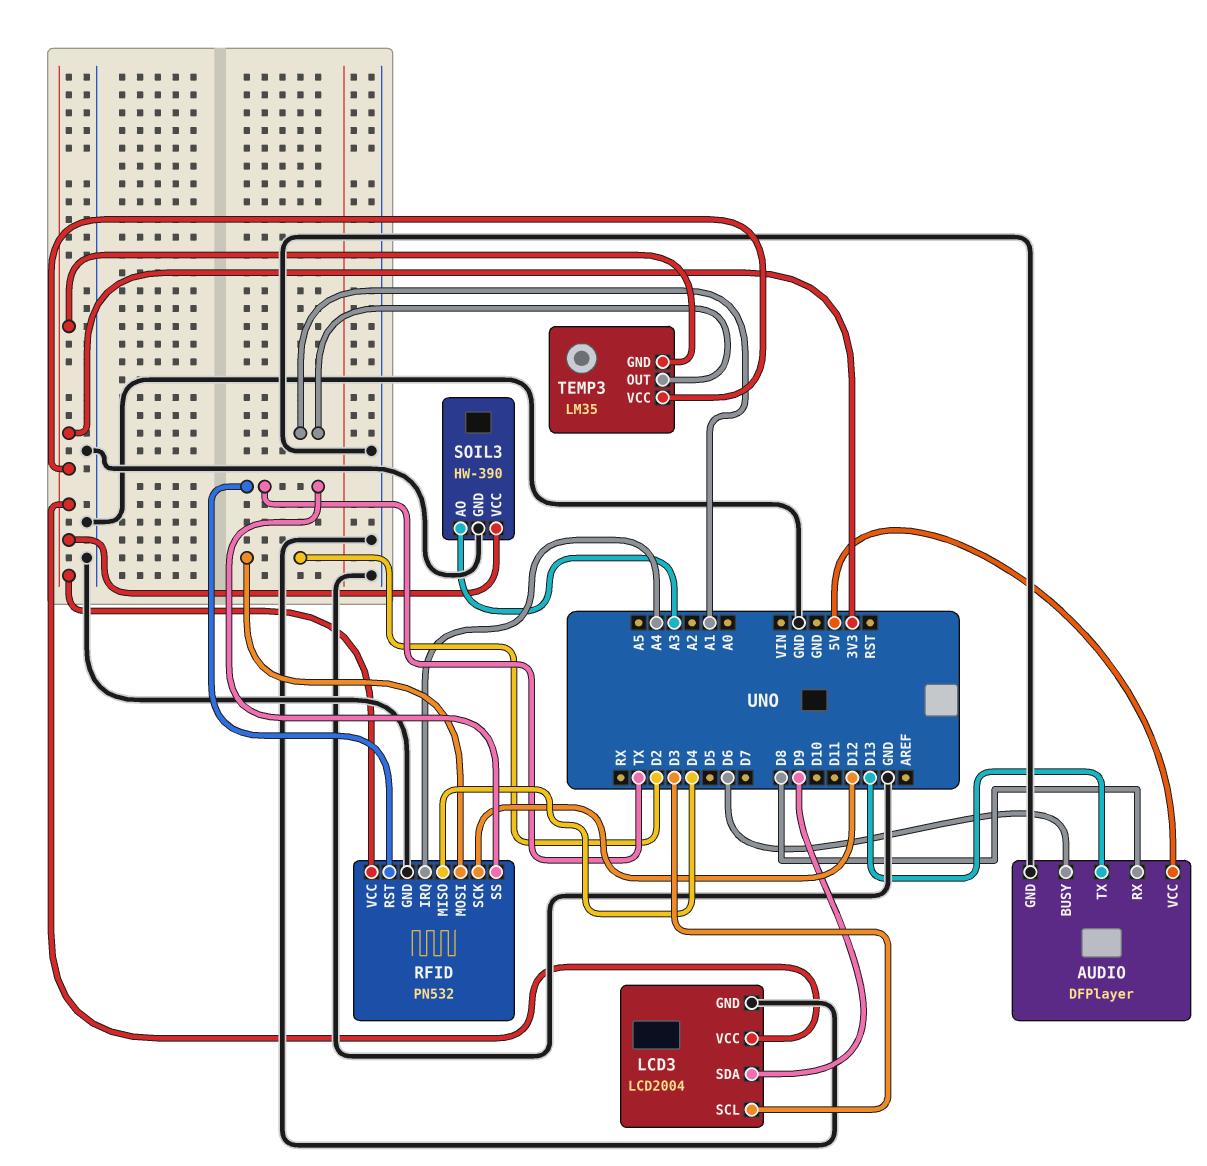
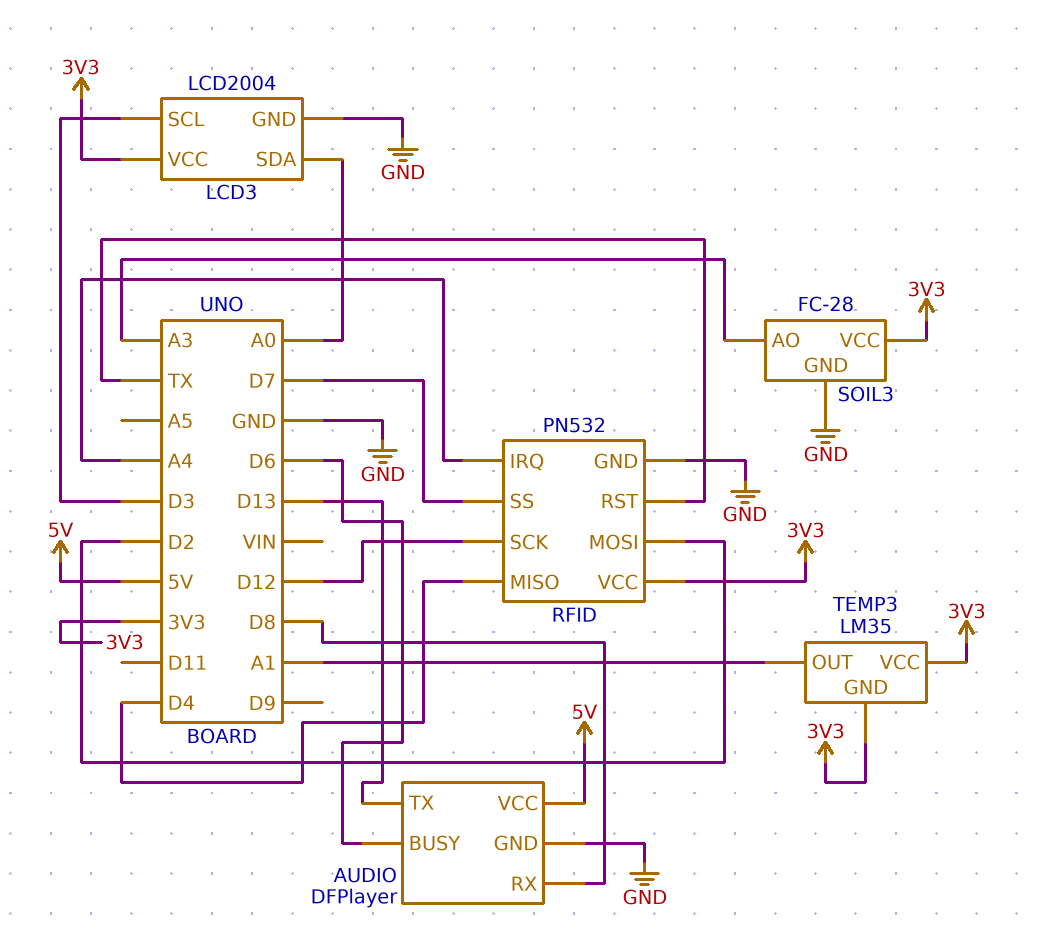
LCD3 pin SDA: D9 -> A0
RFID pin SS: TX -> D7
SOIL3: HW-390 -> FC-28

